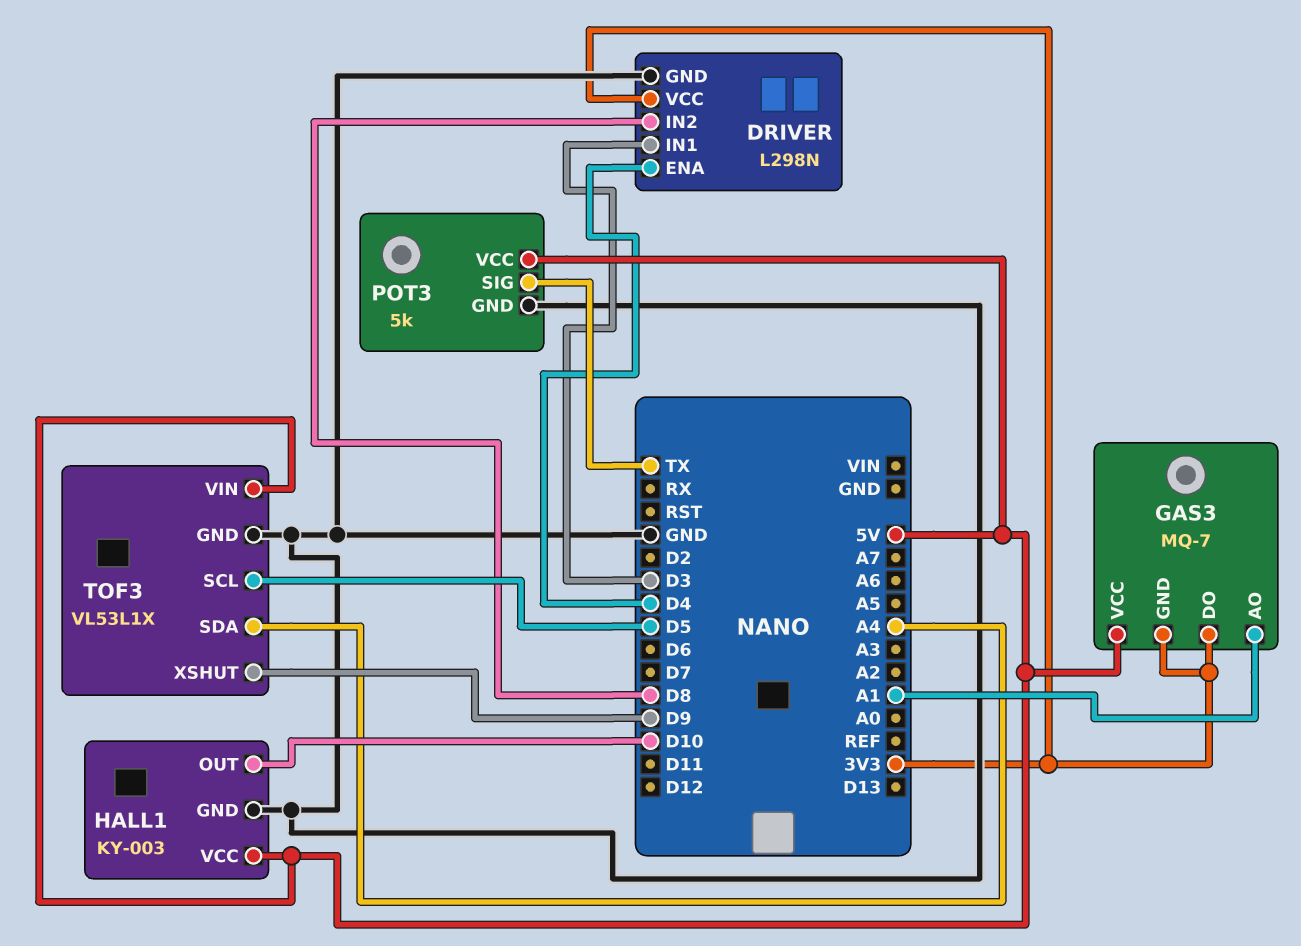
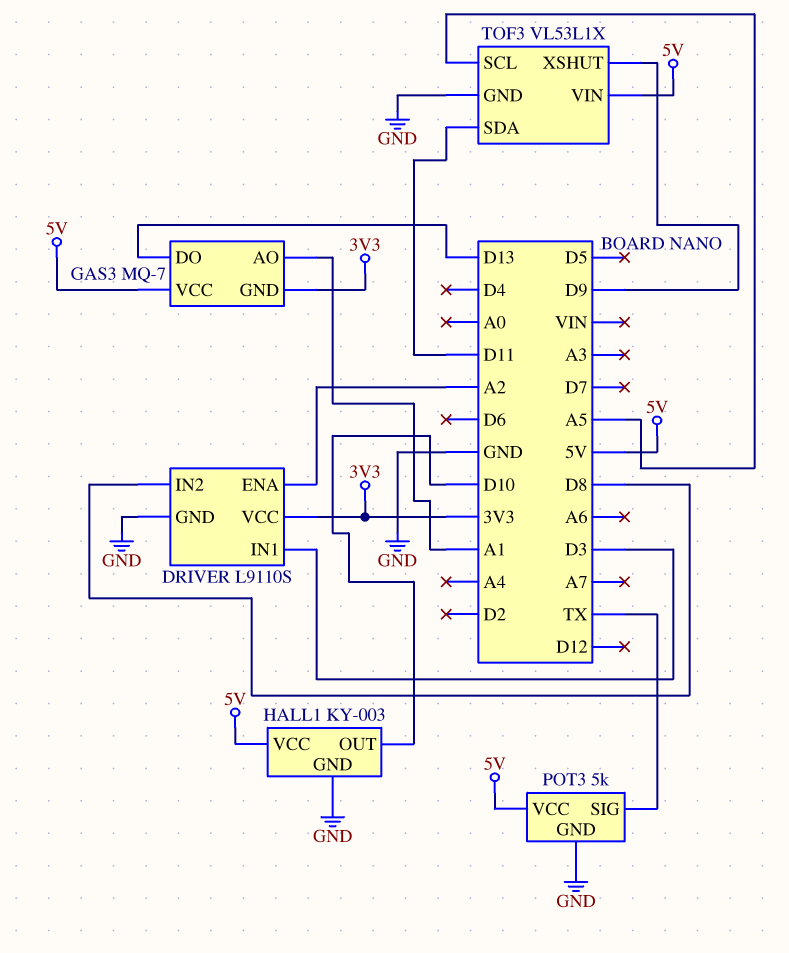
DRIVER: L298N -> L9110S
DRIVER pin ENA: D4 -> A2
GAS3 pin DO: 3V3 -> D13
TOF3 pin SCL: D5 -> A5
TOF3 pin SDA: A4 -> D11

